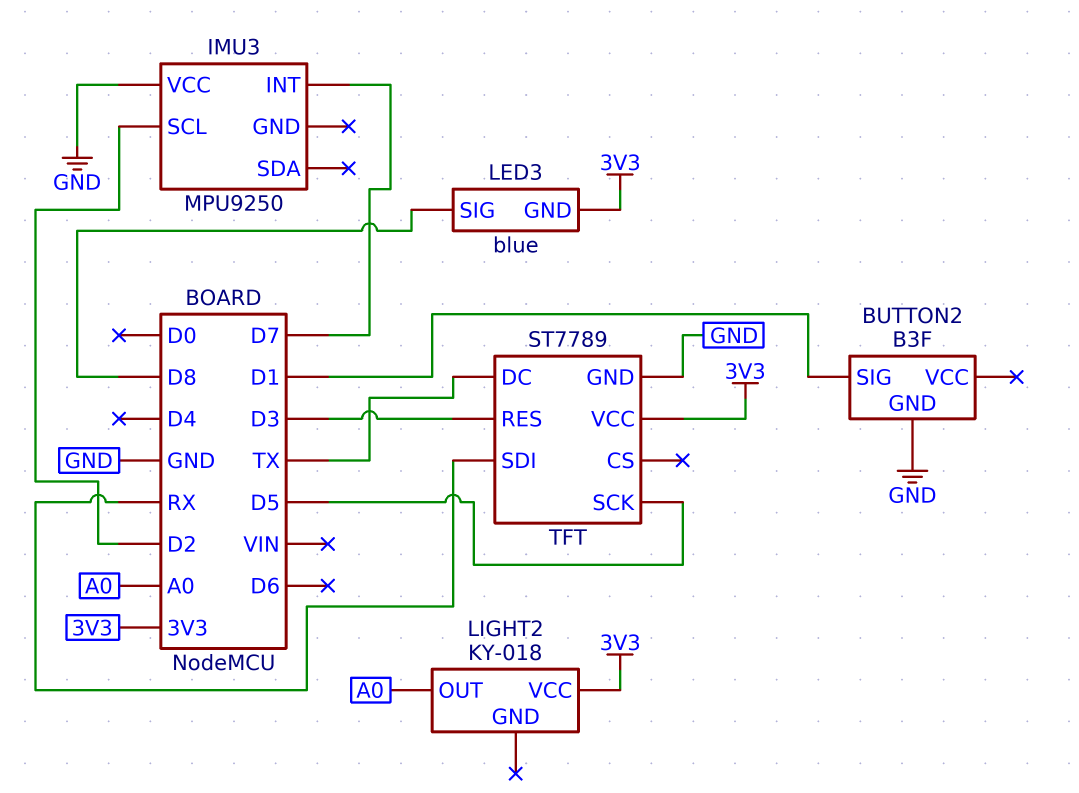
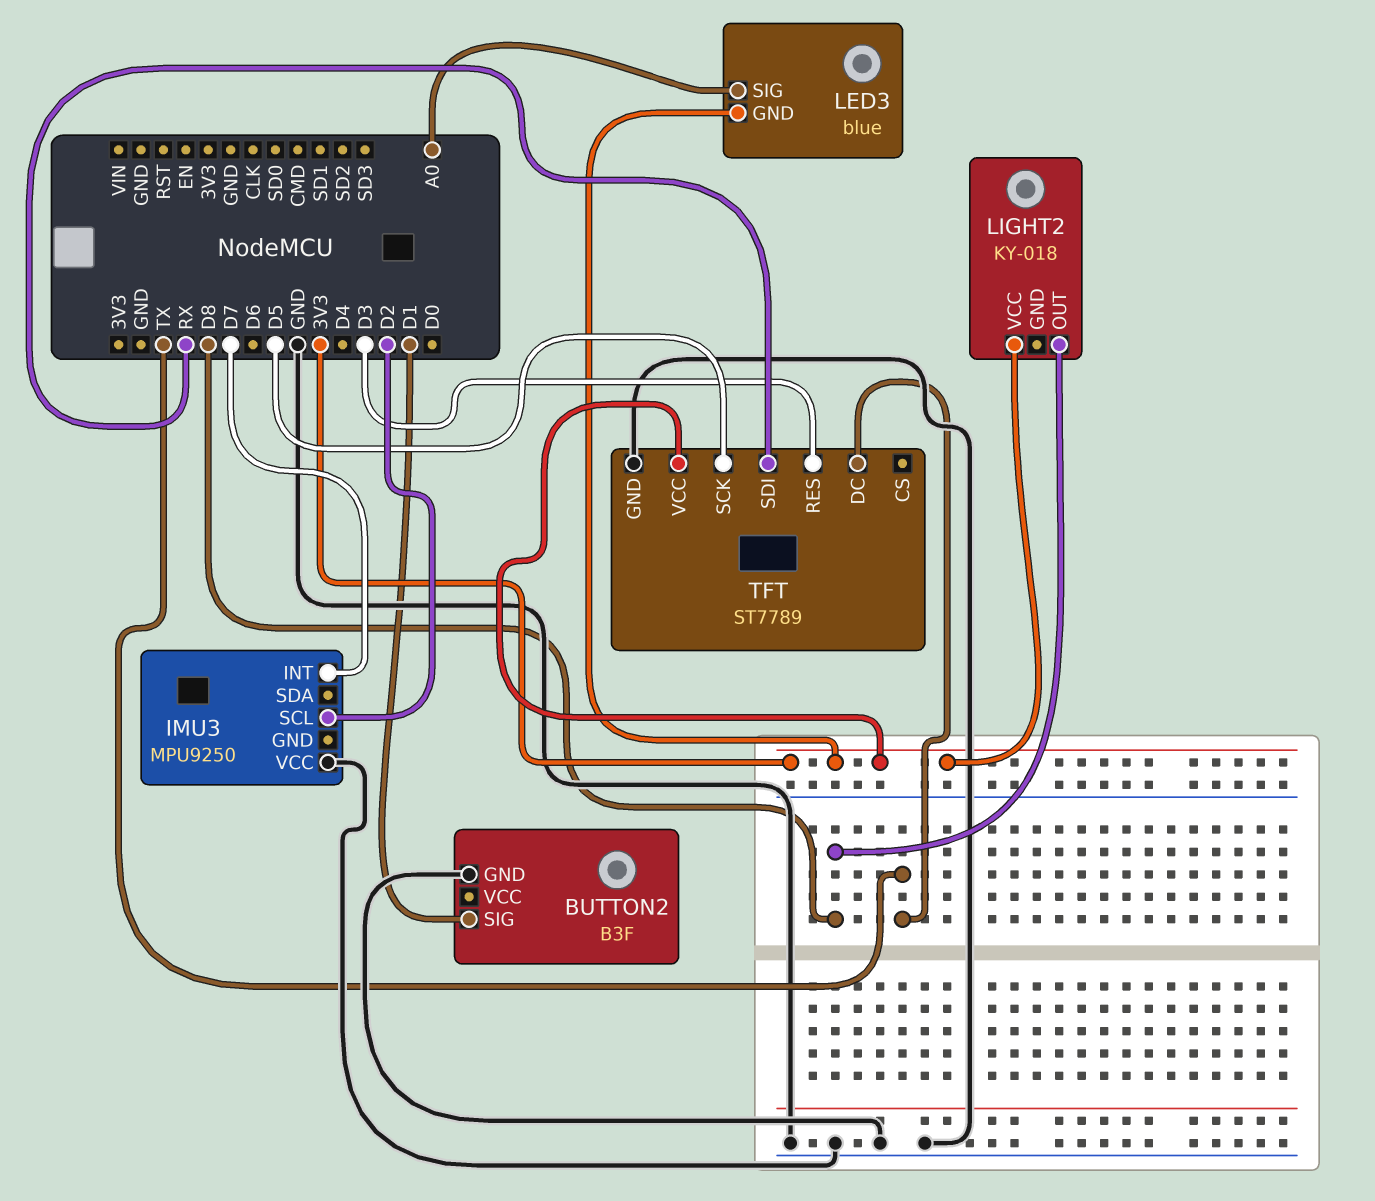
LED3 pin SIG: D8 -> A0
LIGHT2 pin OUT: A0 -> D8

